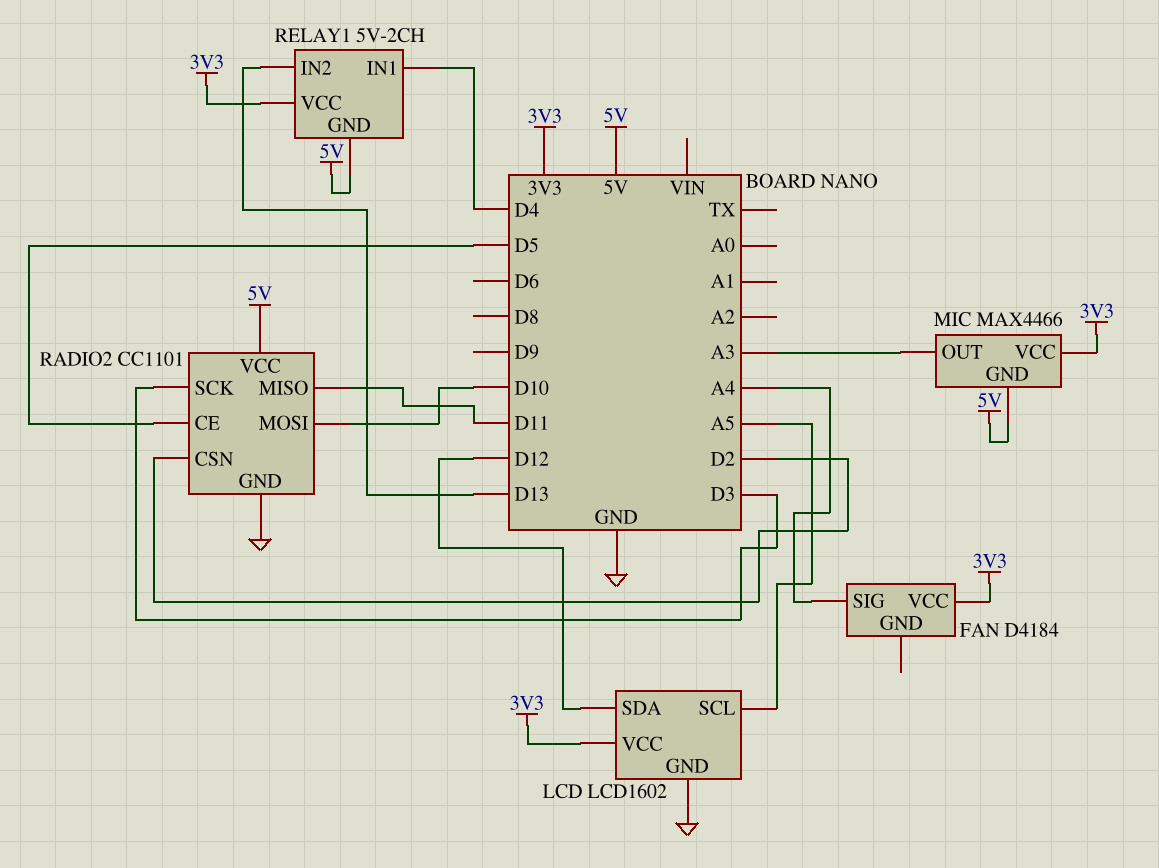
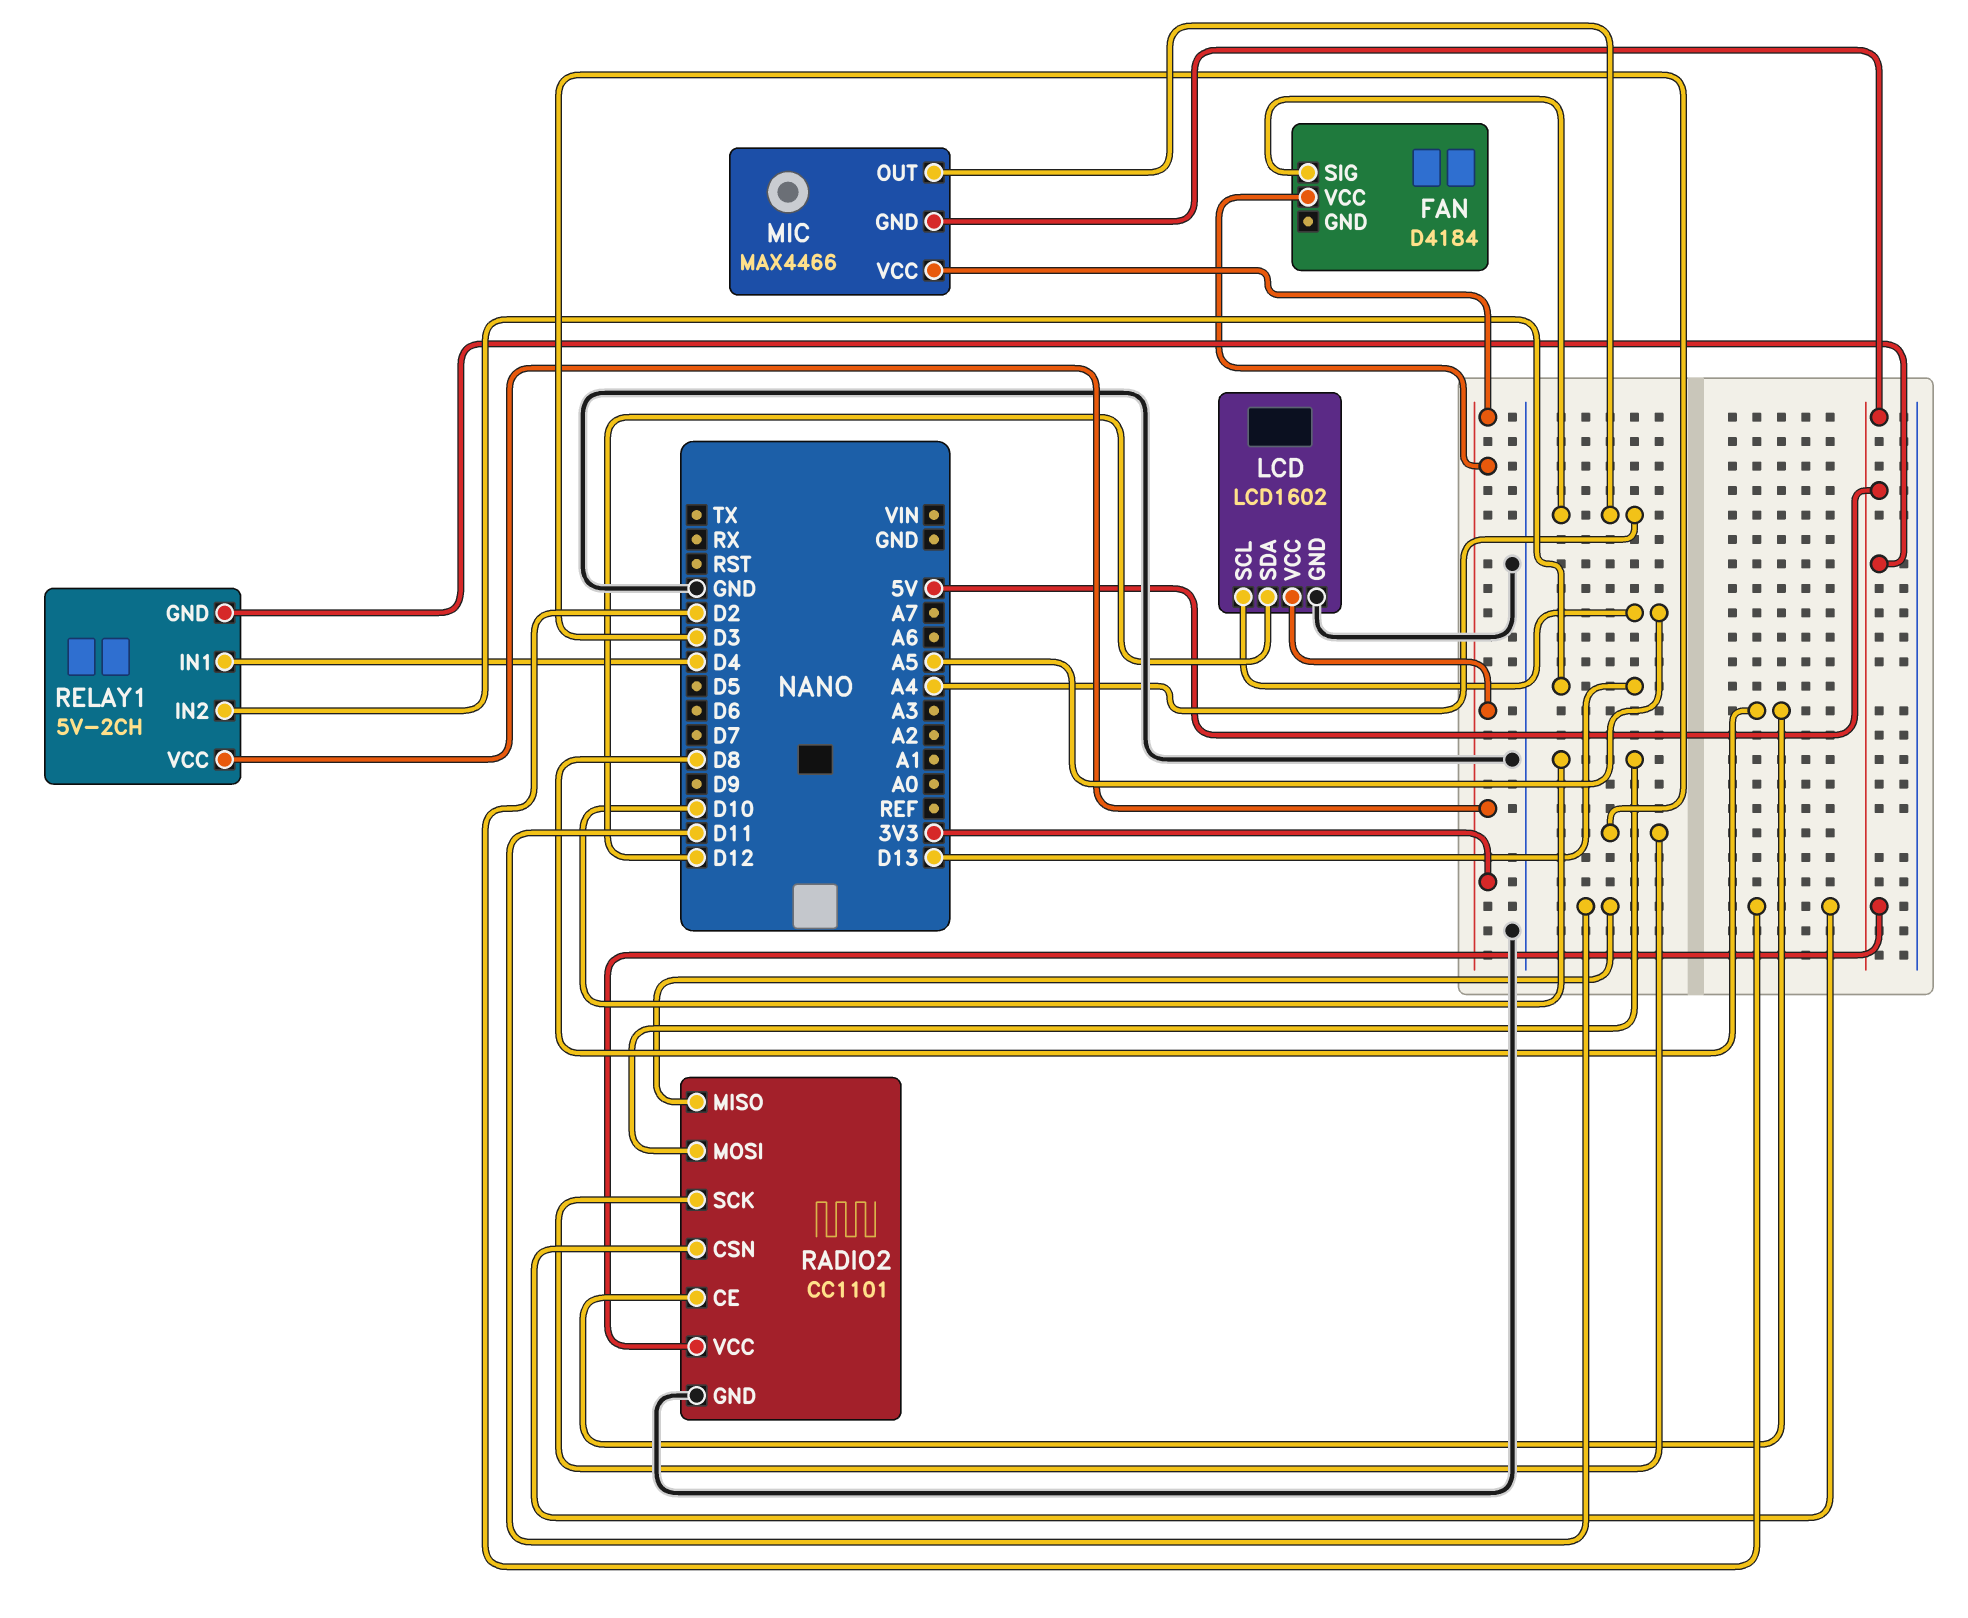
MIC pin OUT: A3 -> A4
RADIO2 pin CE: D5 -> D8

